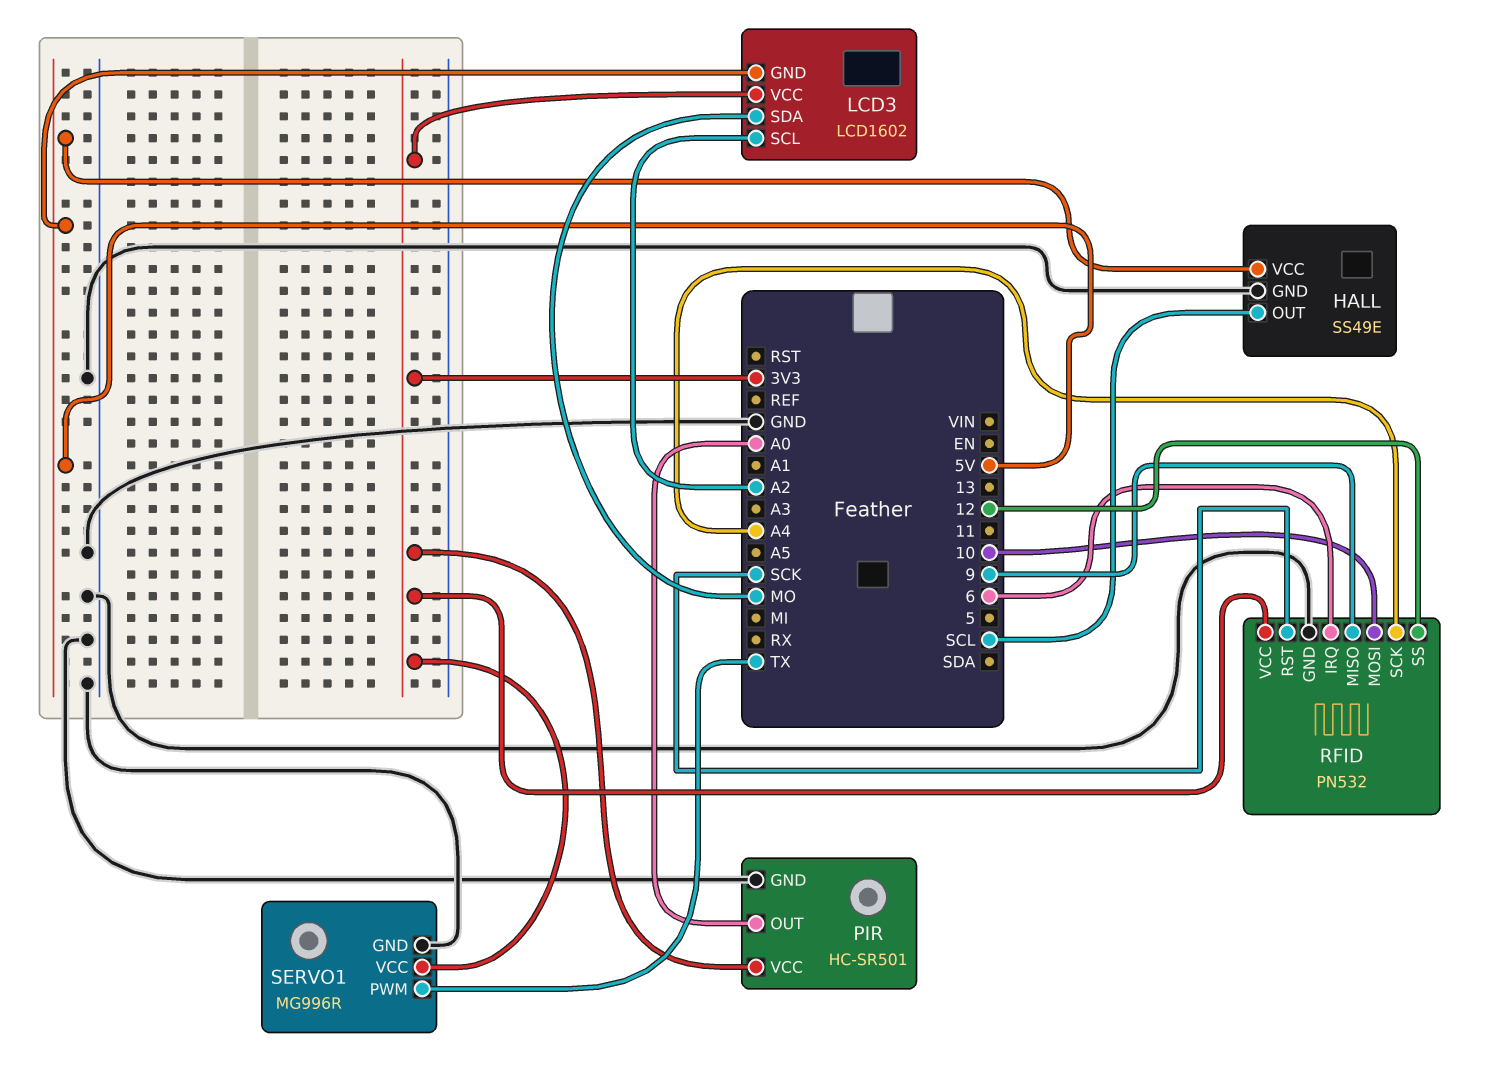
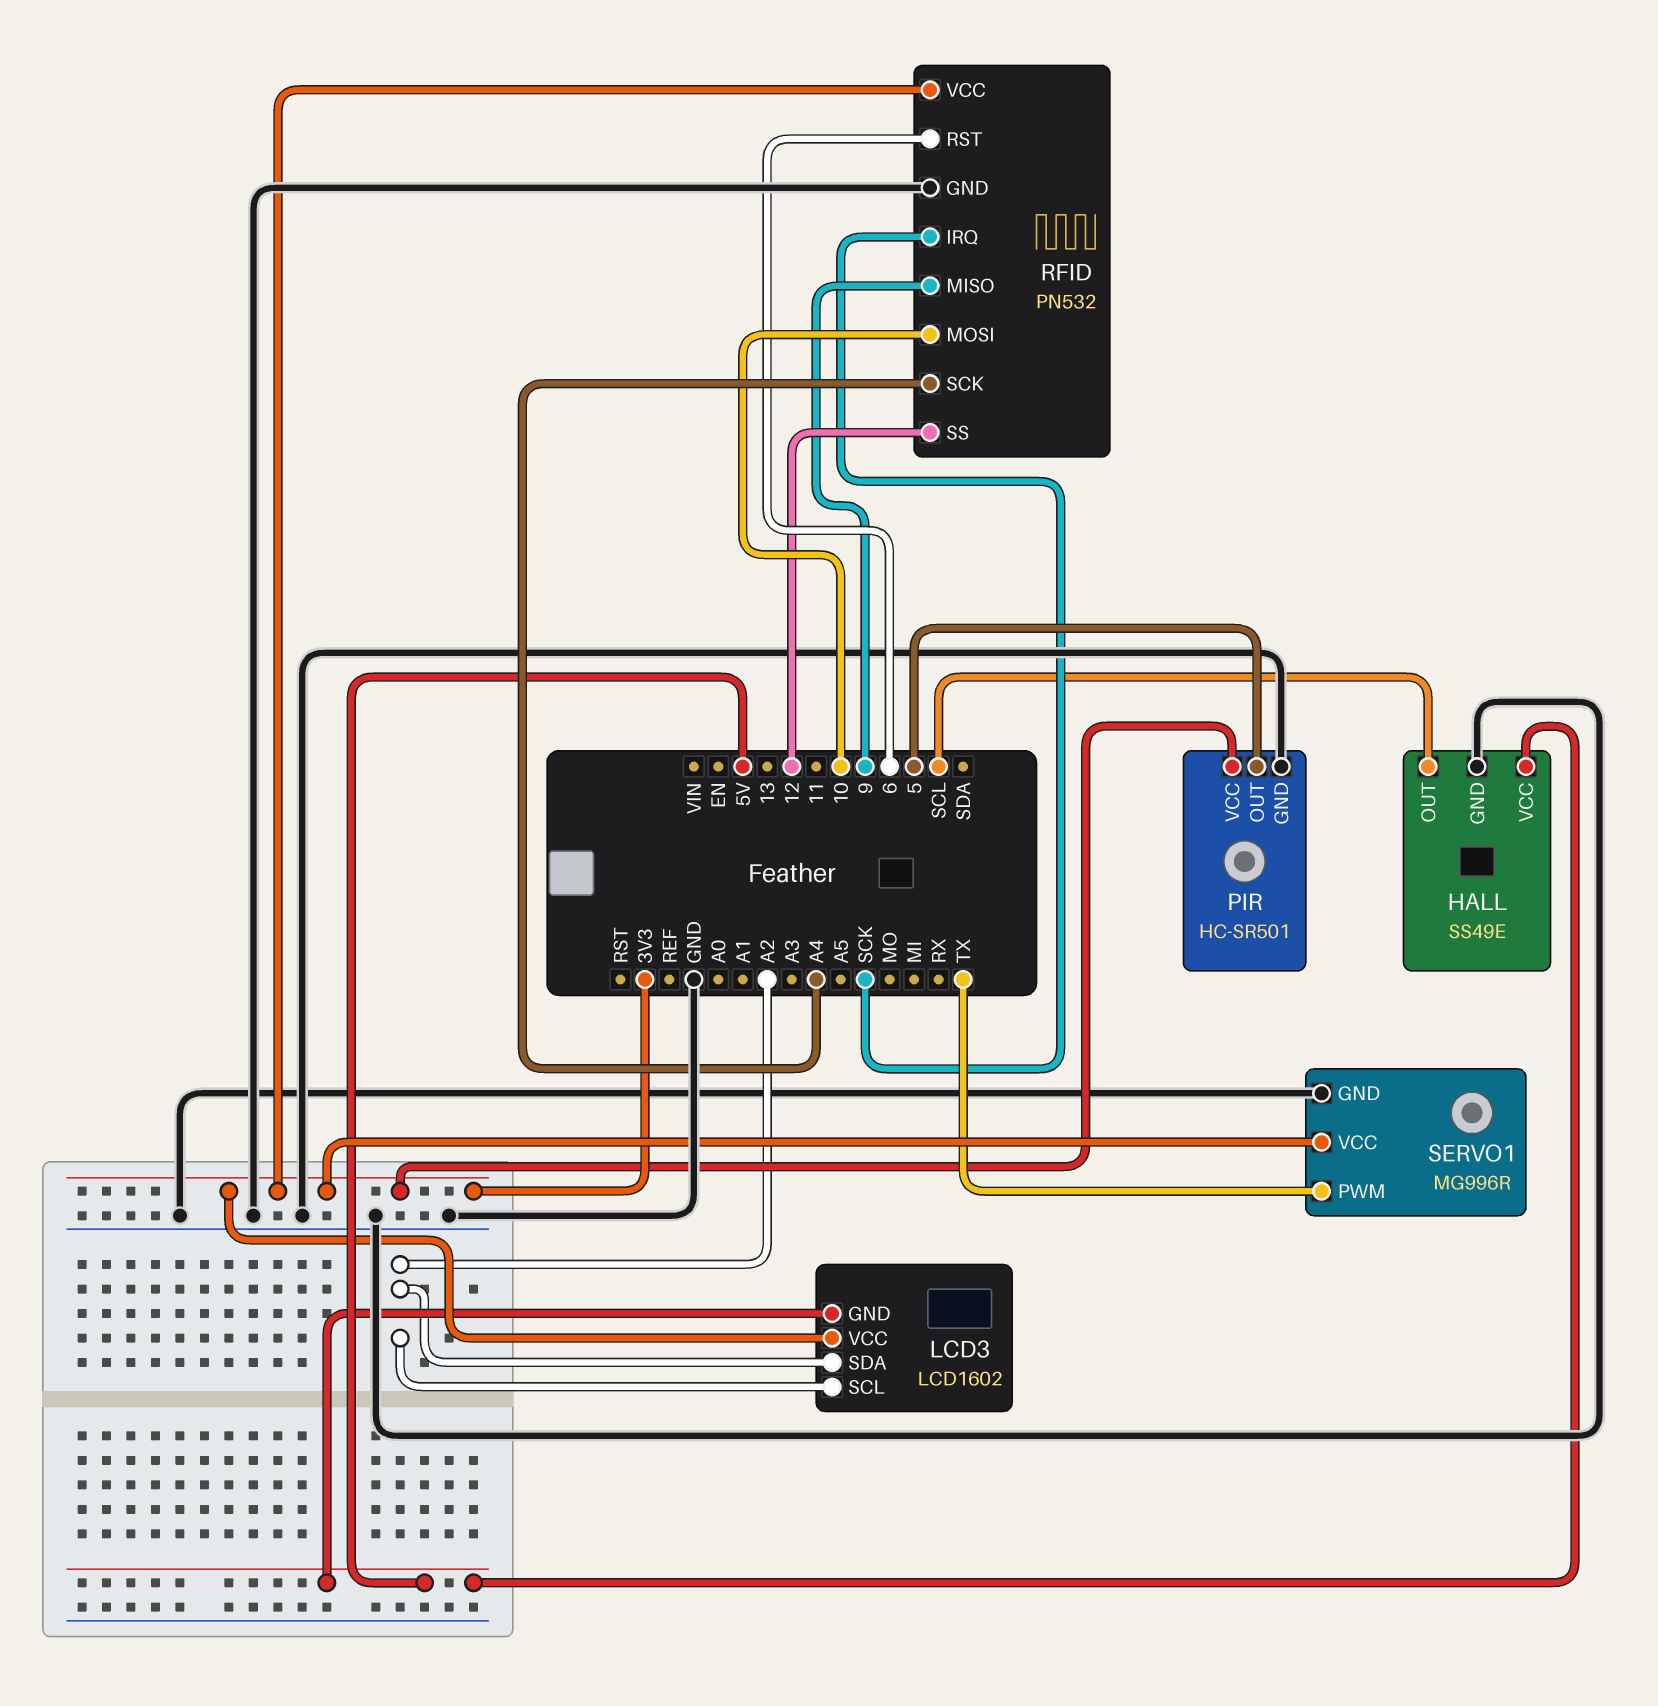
LCD3 pin SDA: MO -> A2
PIR pin OUT: A0 -> 5
RFID pin IRQ: 6 -> SCK
RFID pin RST: SCK -> 6

